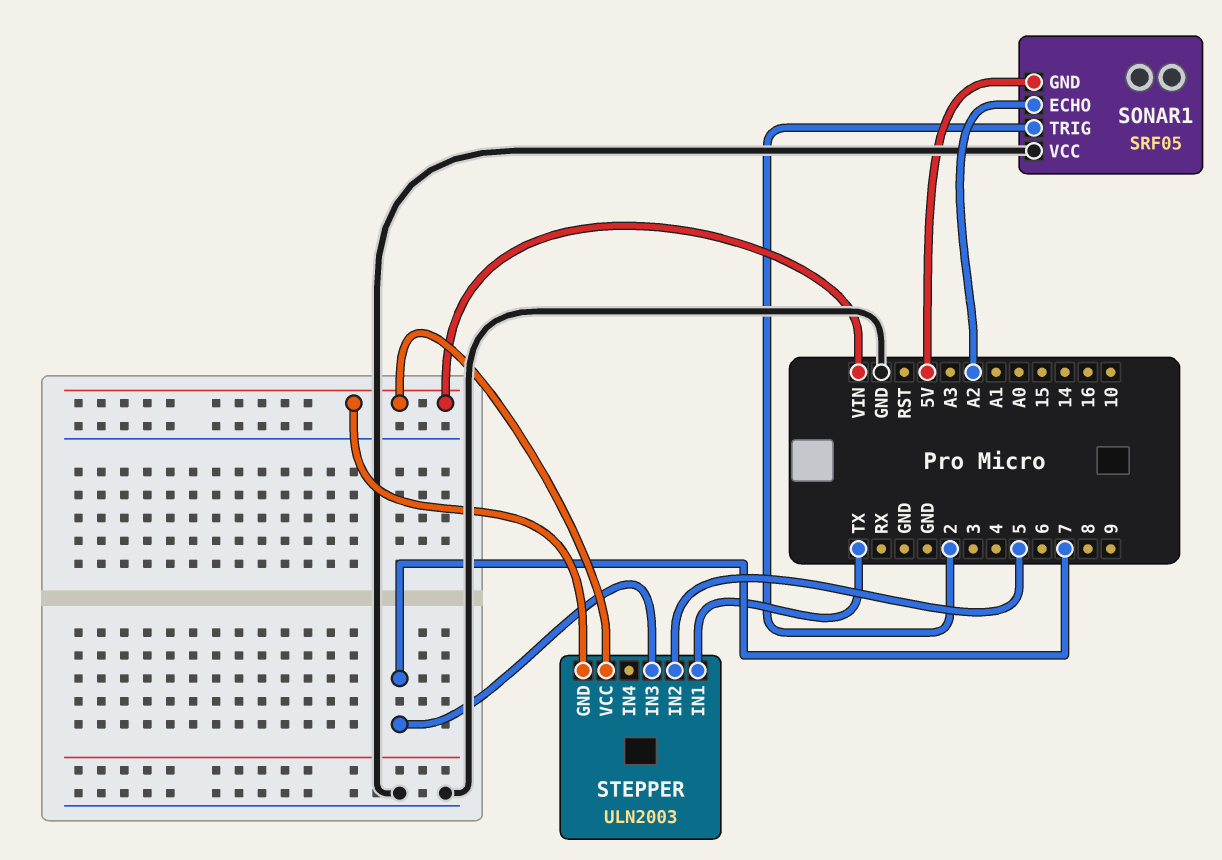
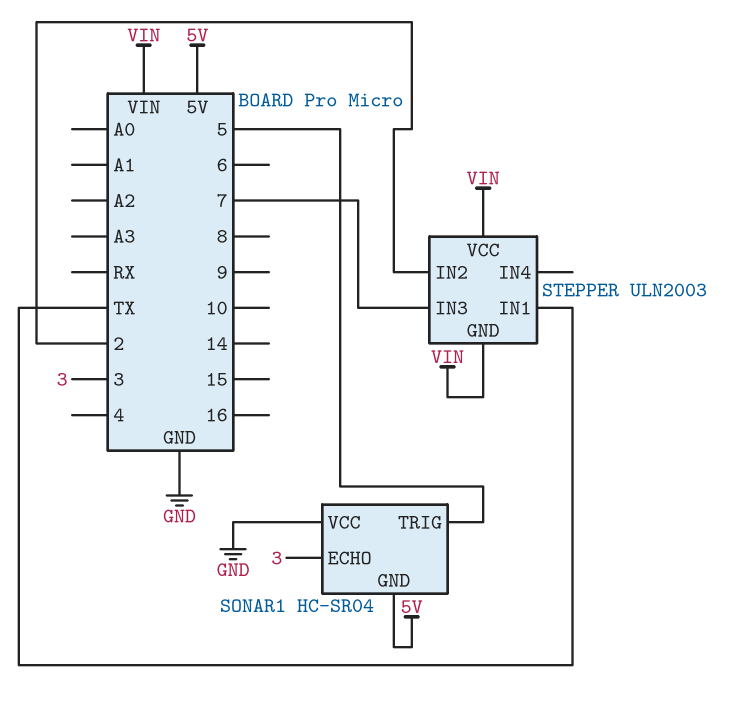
SONAR1: SRF05 -> HC-SR04
SONAR1 pin ECHO: A2 -> 3
SONAR1 pin TRIG: 2 -> 5
STEPPER pin IN2: 5 -> 2

